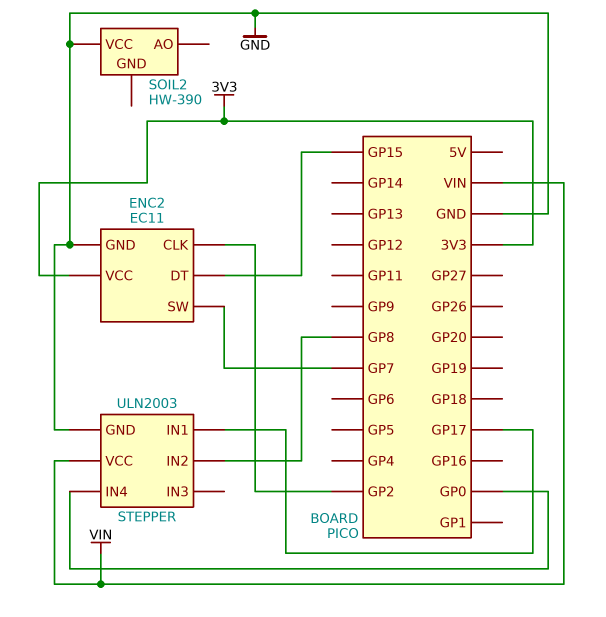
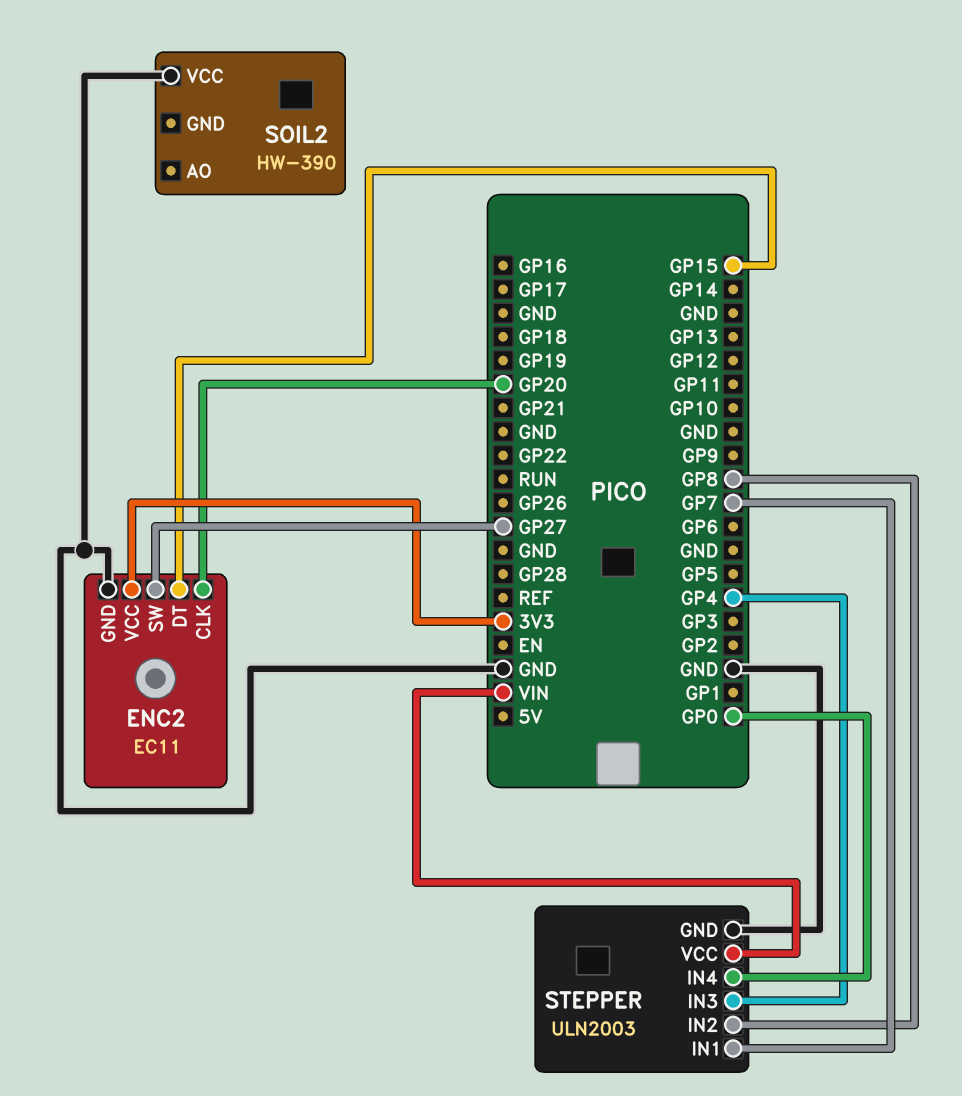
ENC2 pin CLK: GP2 -> GP20
ENC2 pin SW: GP7 -> GP27
STEPPER pin IN1: GP17 -> GP7
STEPPER pin IN3: none -> GP4

